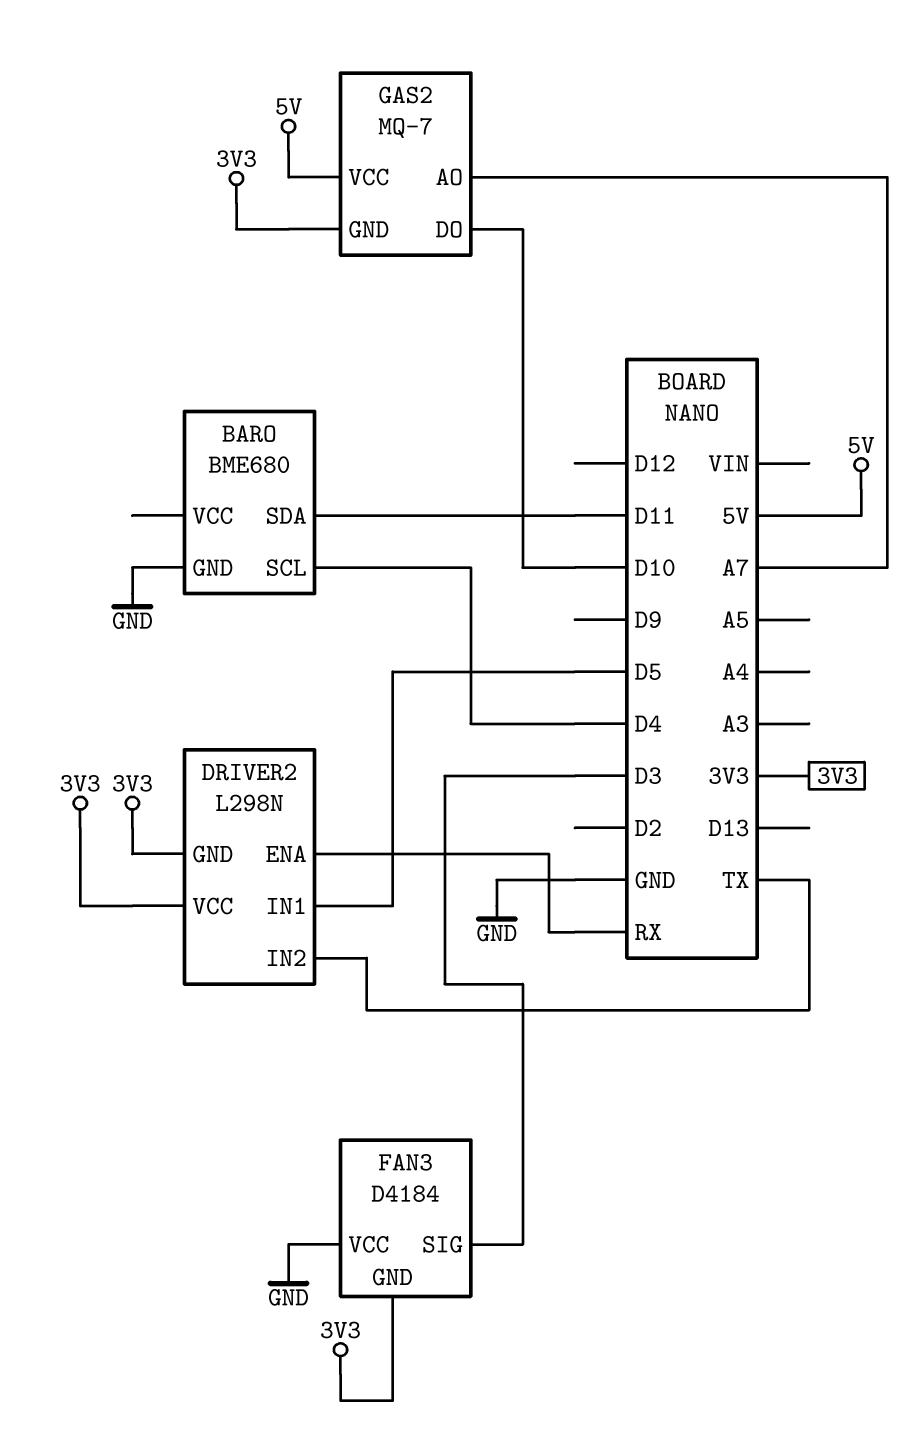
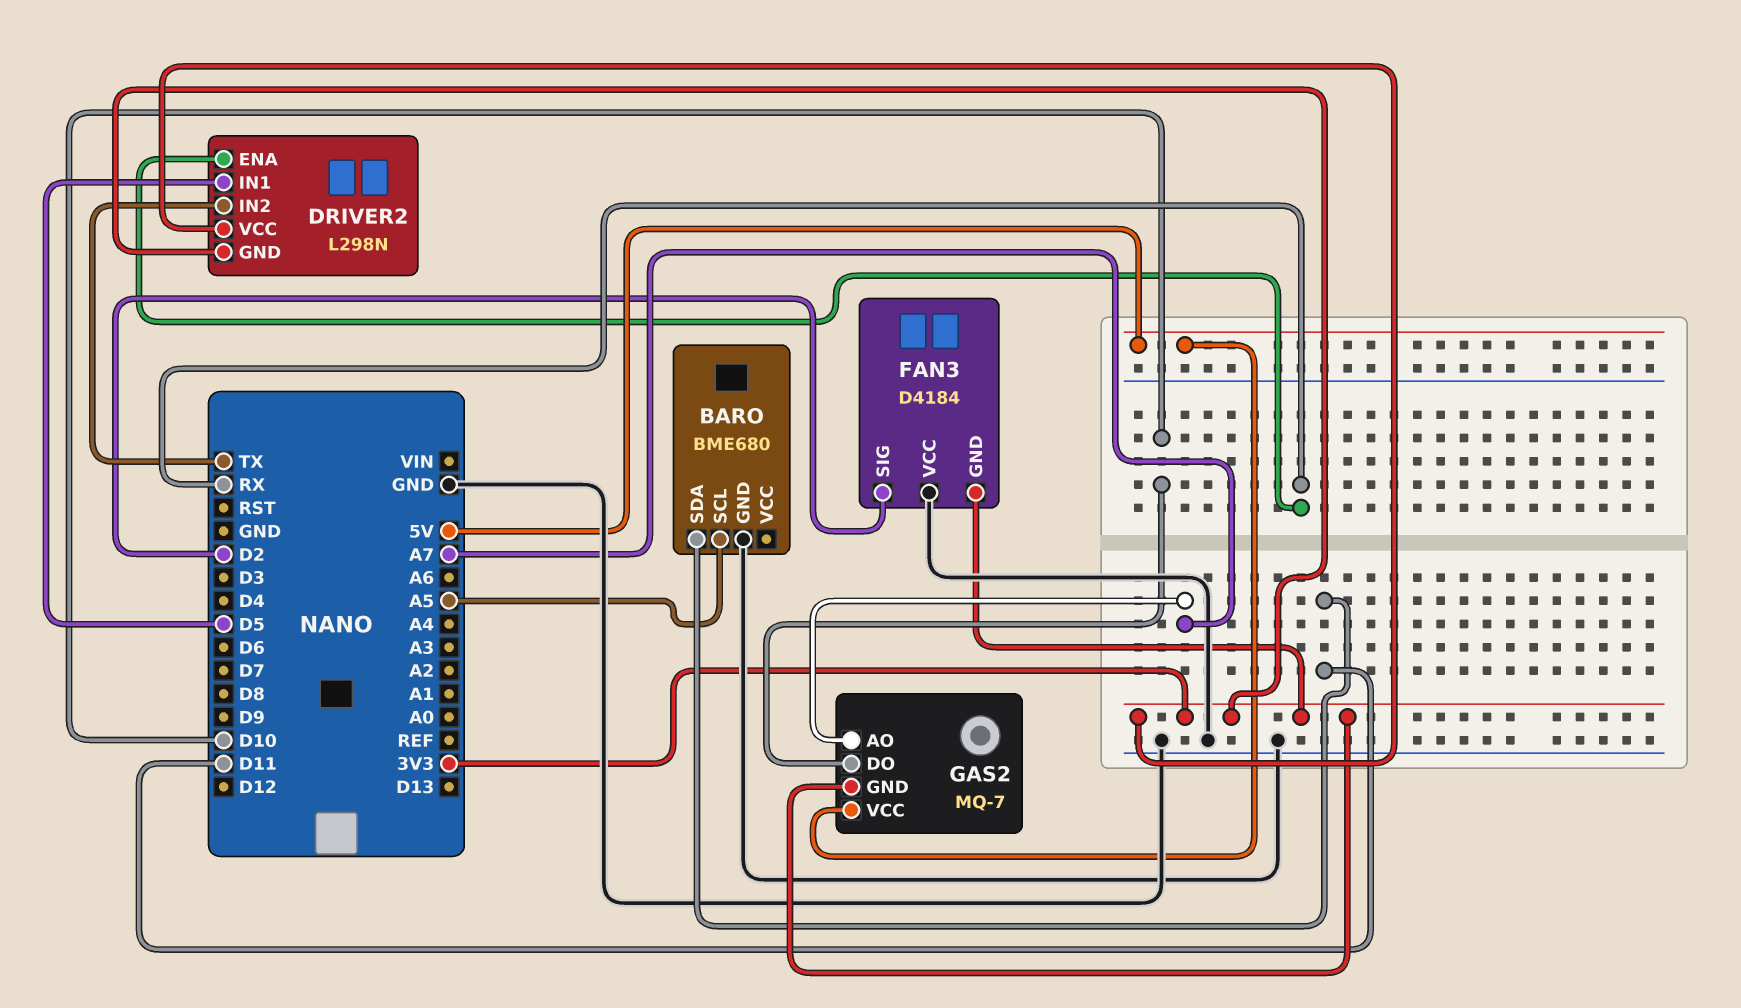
BARO pin SCL: D4 -> A5
FAN3 pin SIG: D3 -> D2

